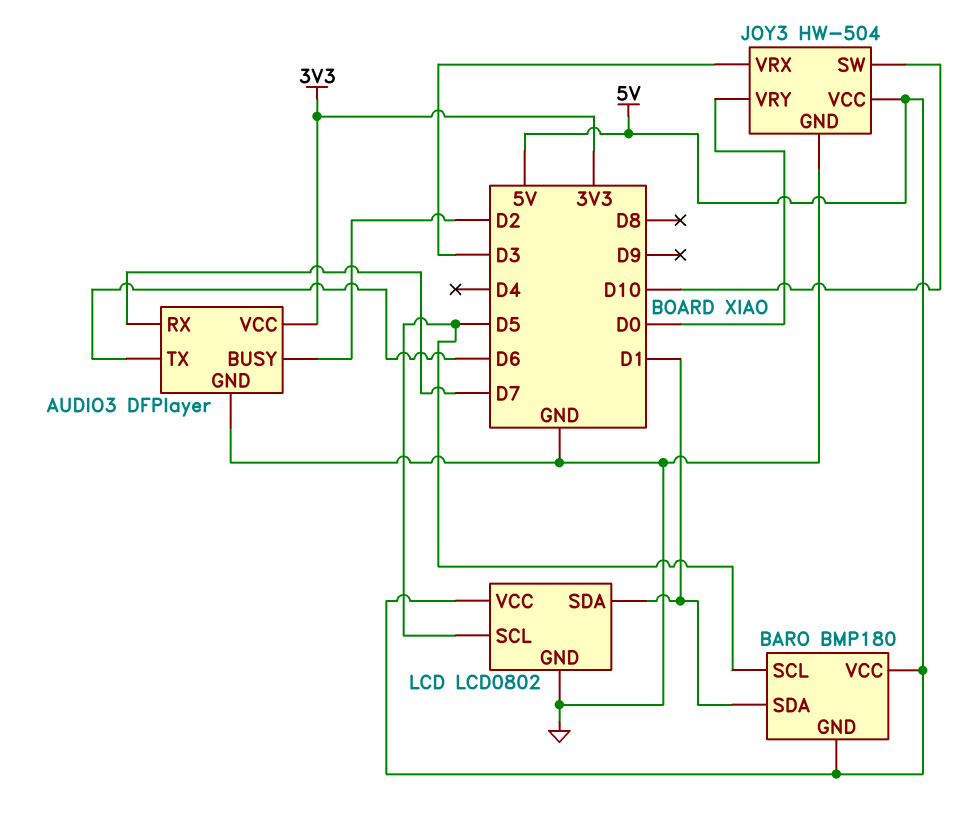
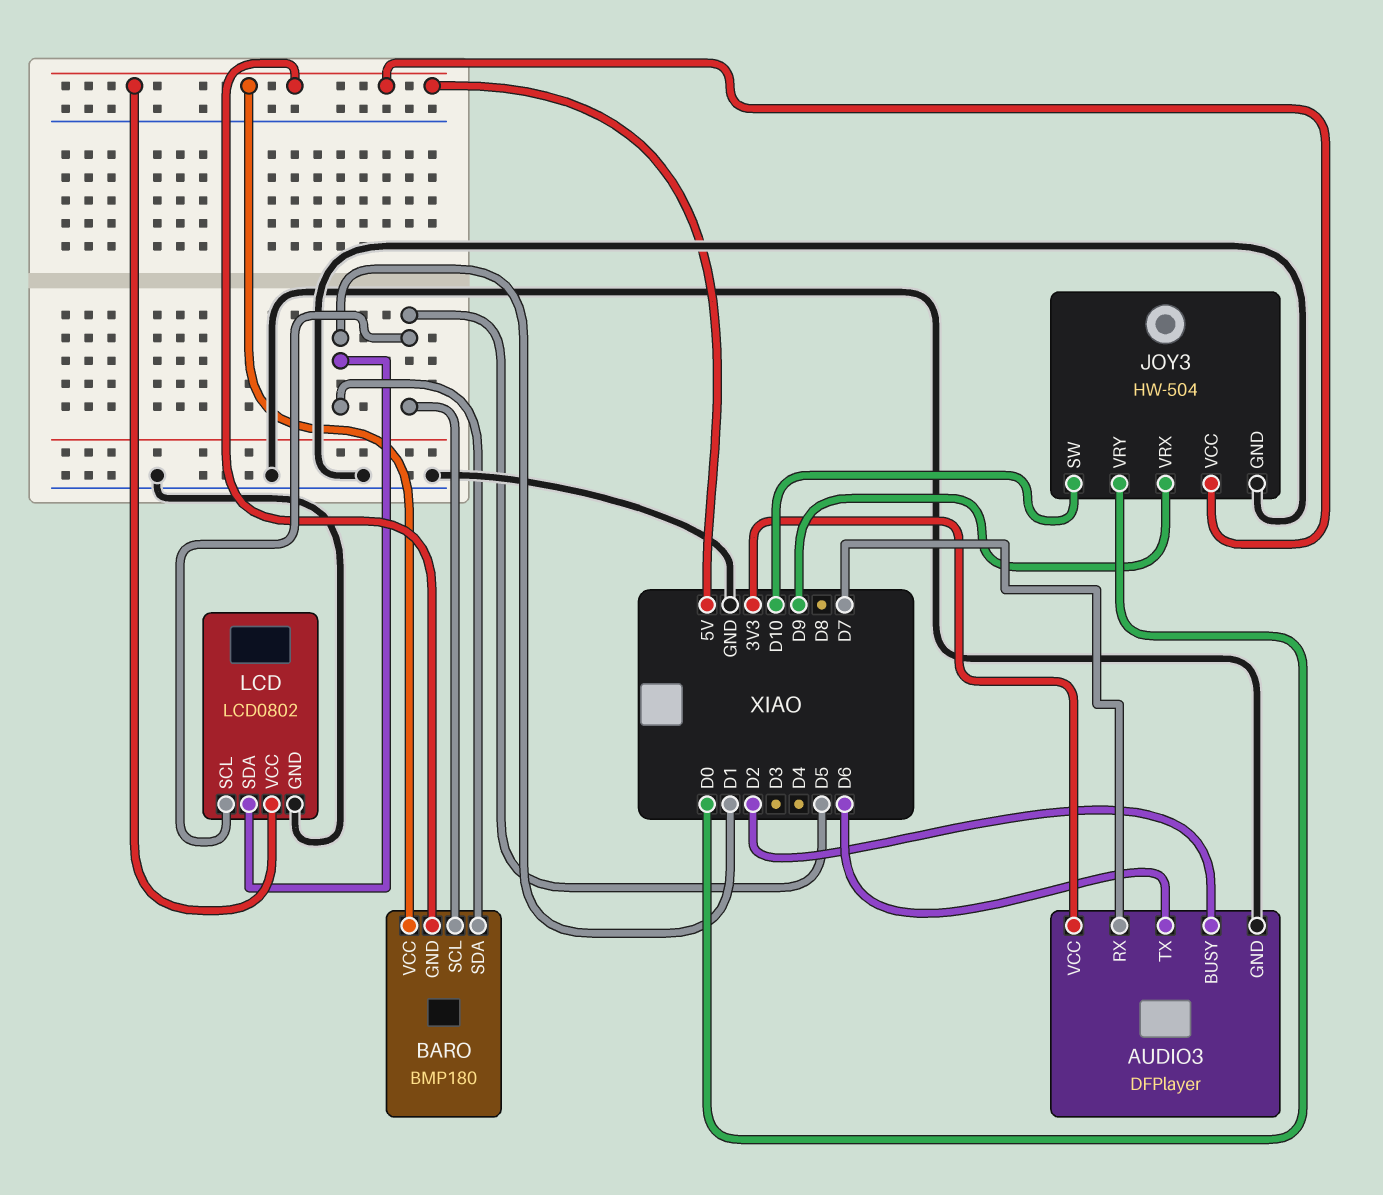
JOY3 pin VRX: D3 -> D9

